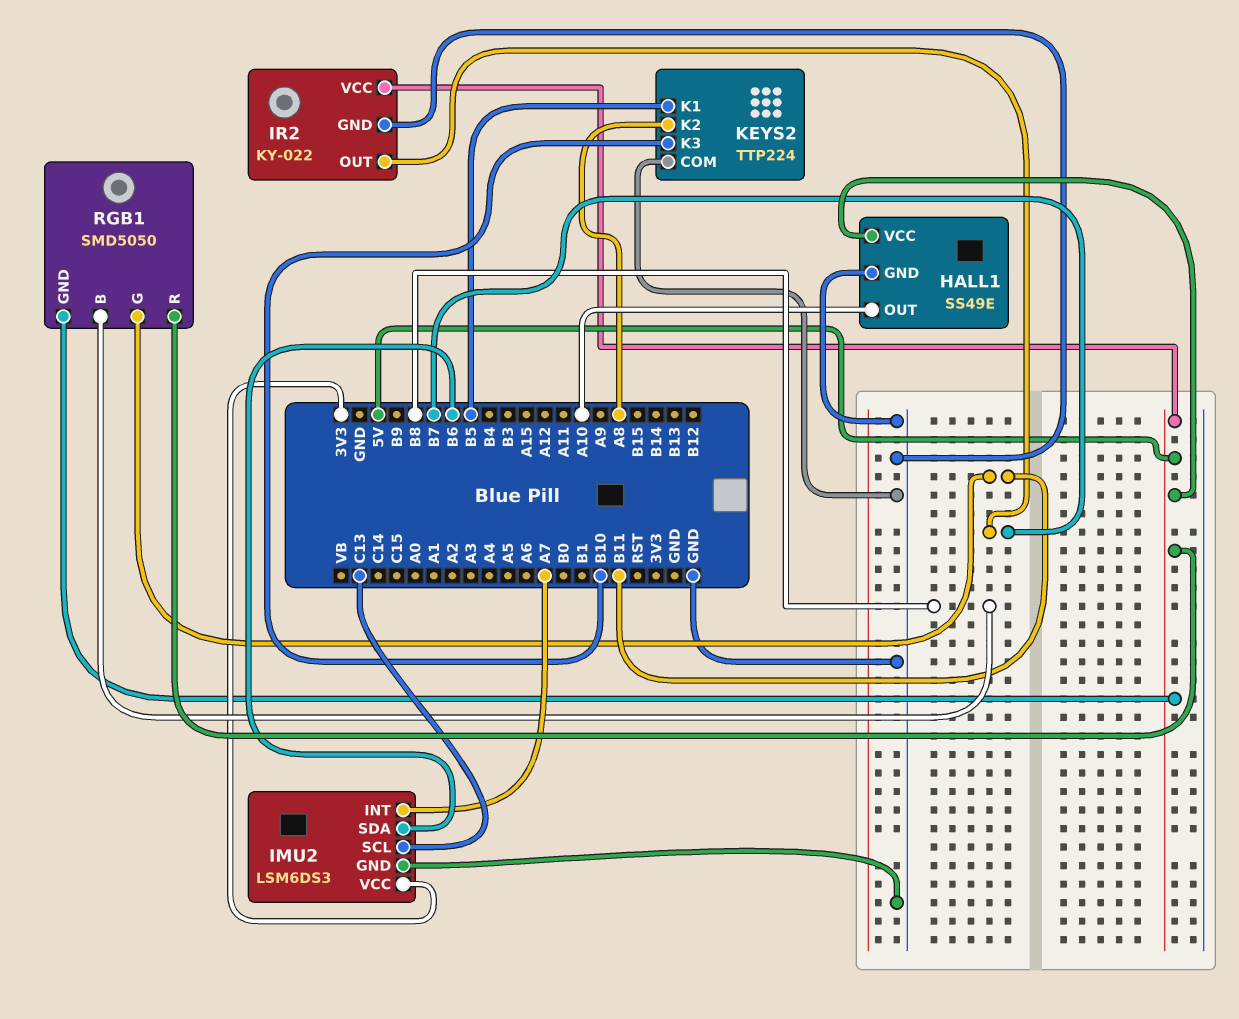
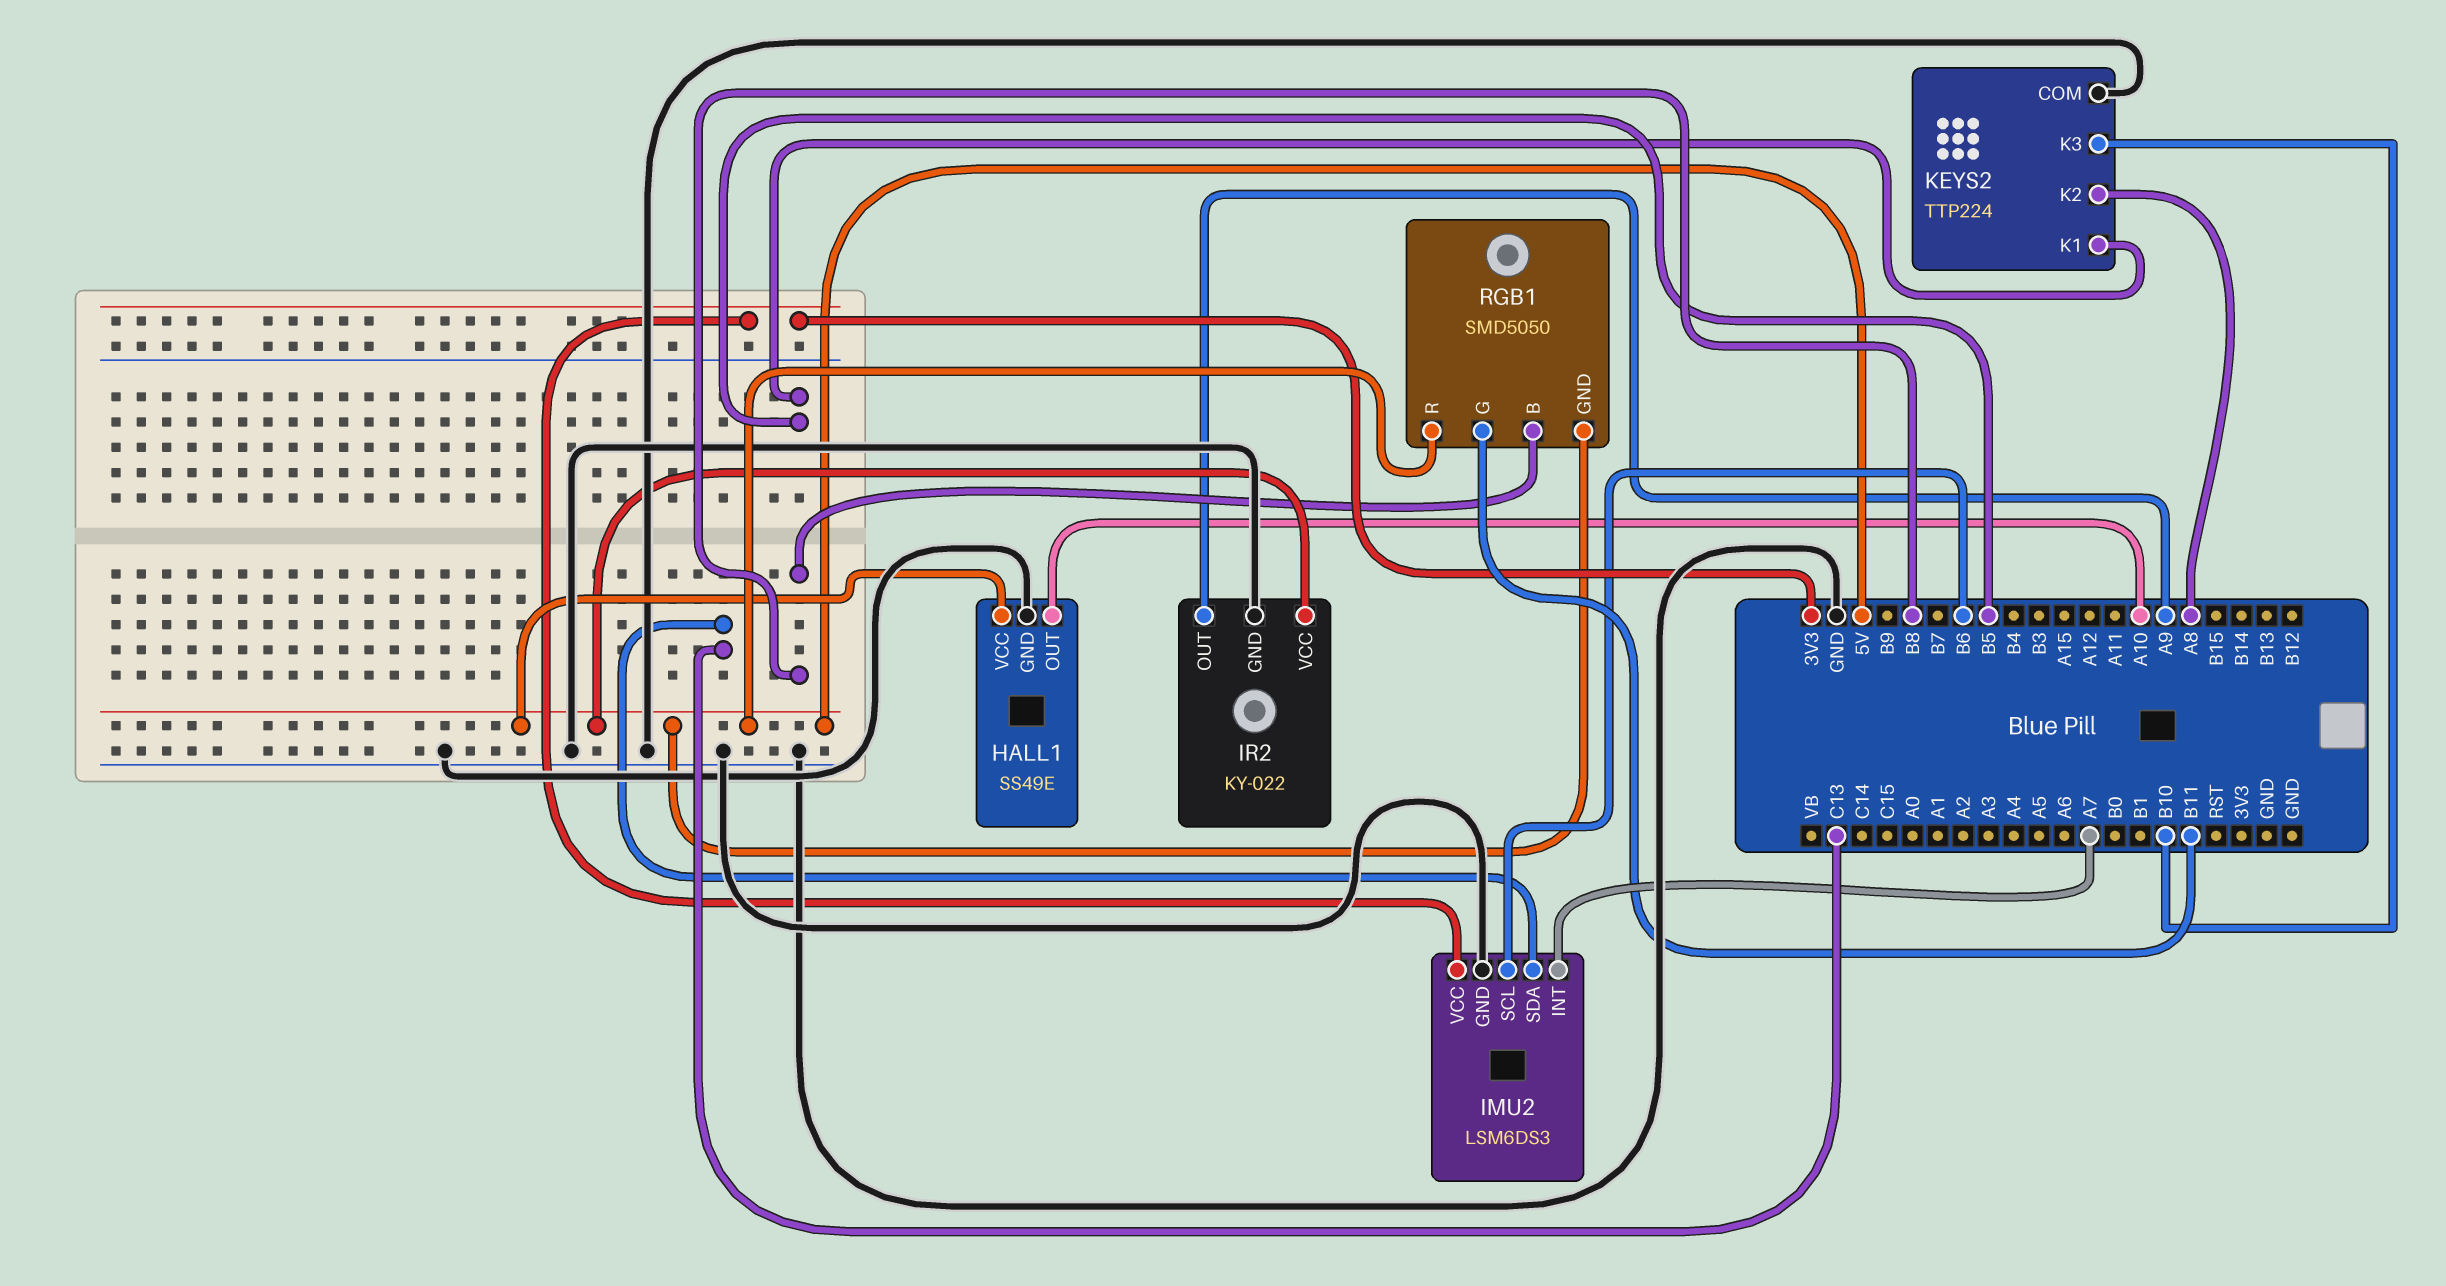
IMU2 pin SCL: C13 -> B6
IMU2 pin SDA: B6 -> C13
IR2 pin OUT: B7 -> A9

